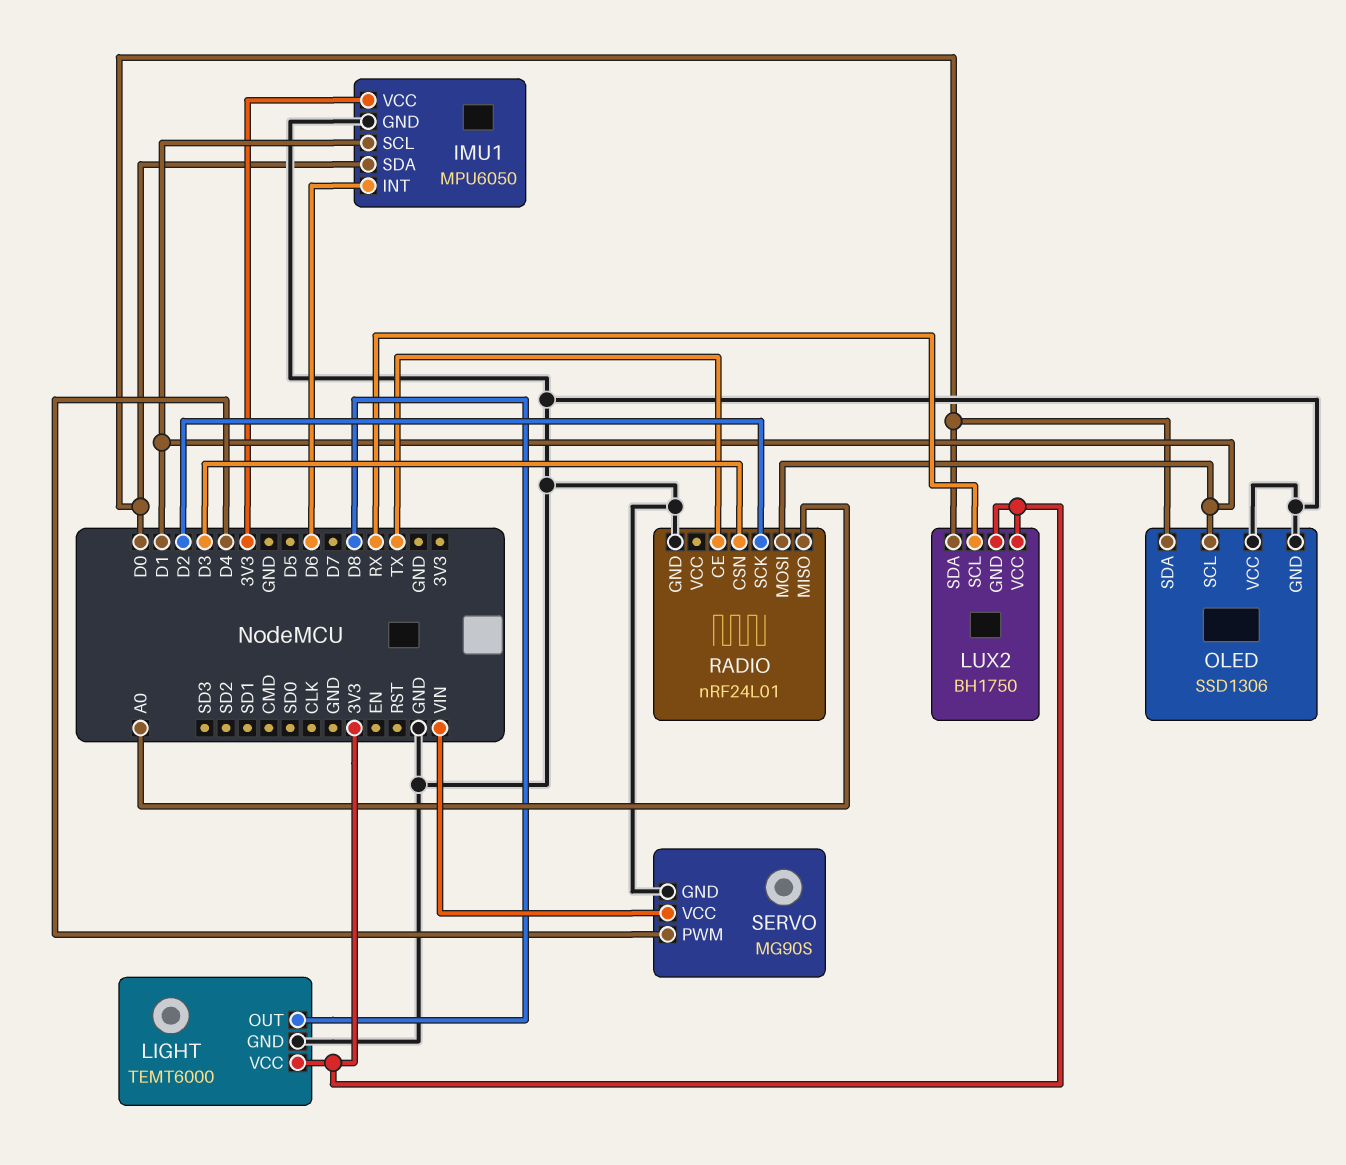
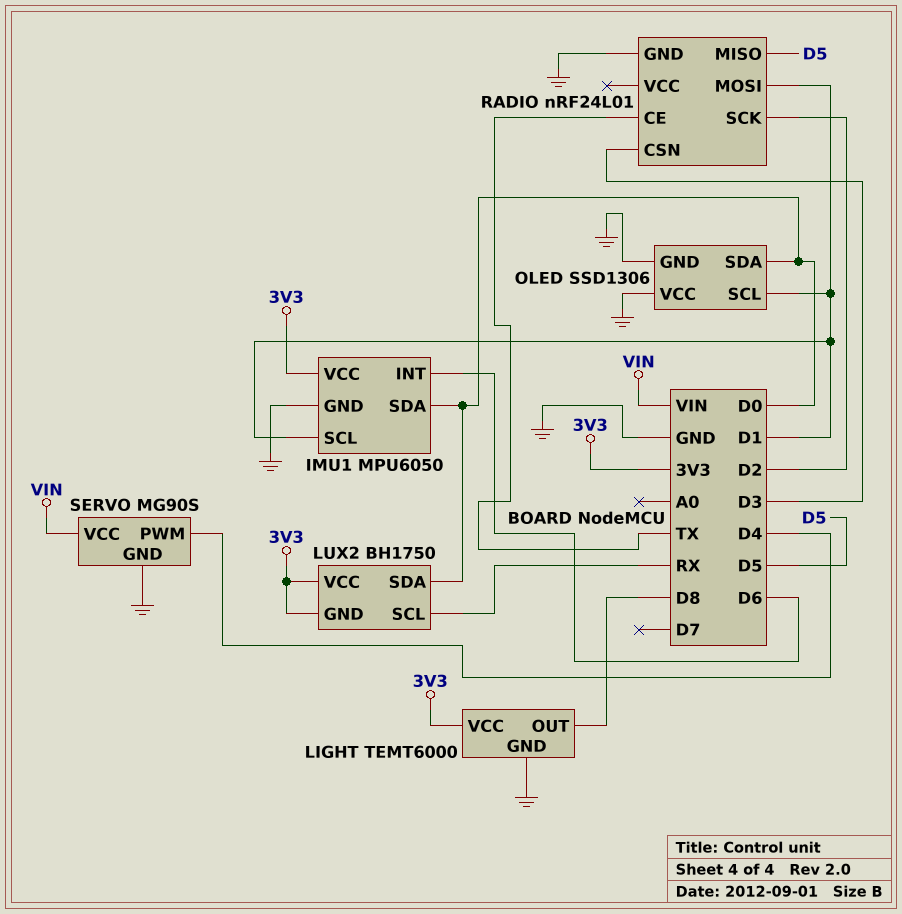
RADIO pin MISO: A0 -> D5

